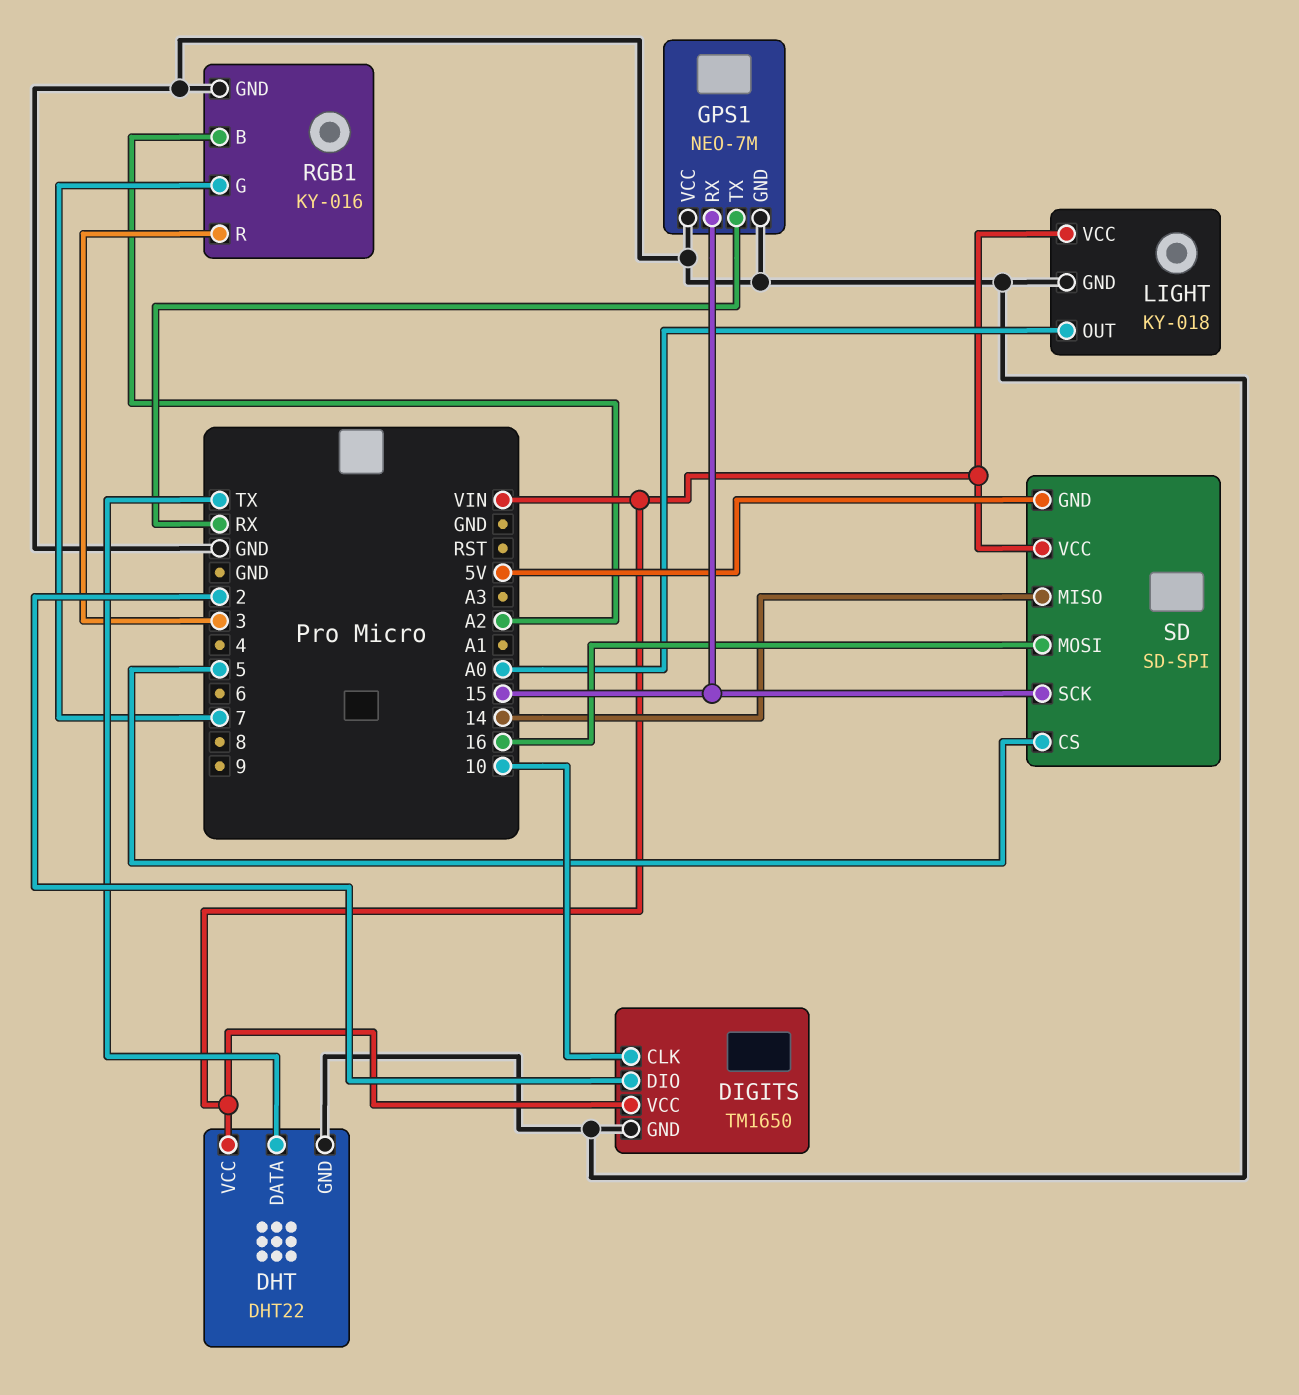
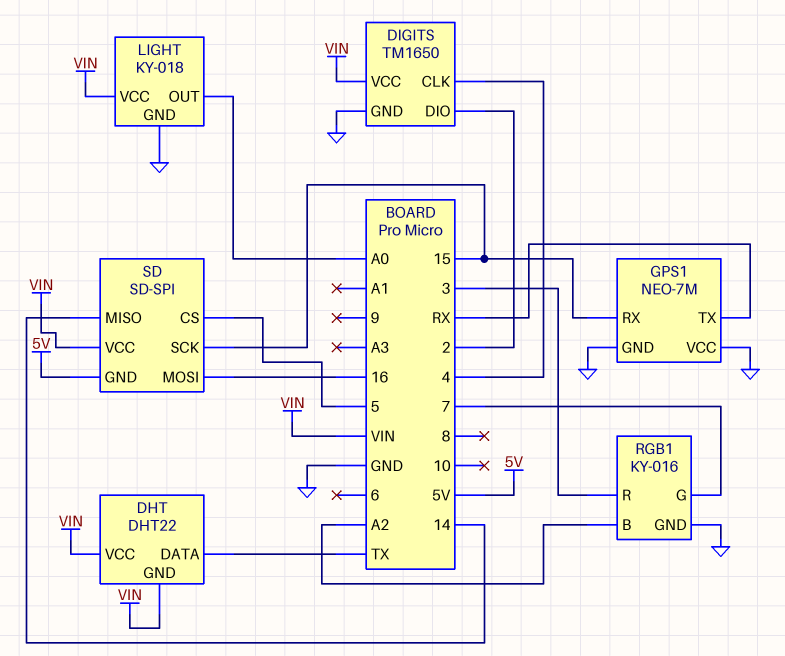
DHT pin GND: GND -> VIN
DIGITS pin CLK: 10 -> 4

